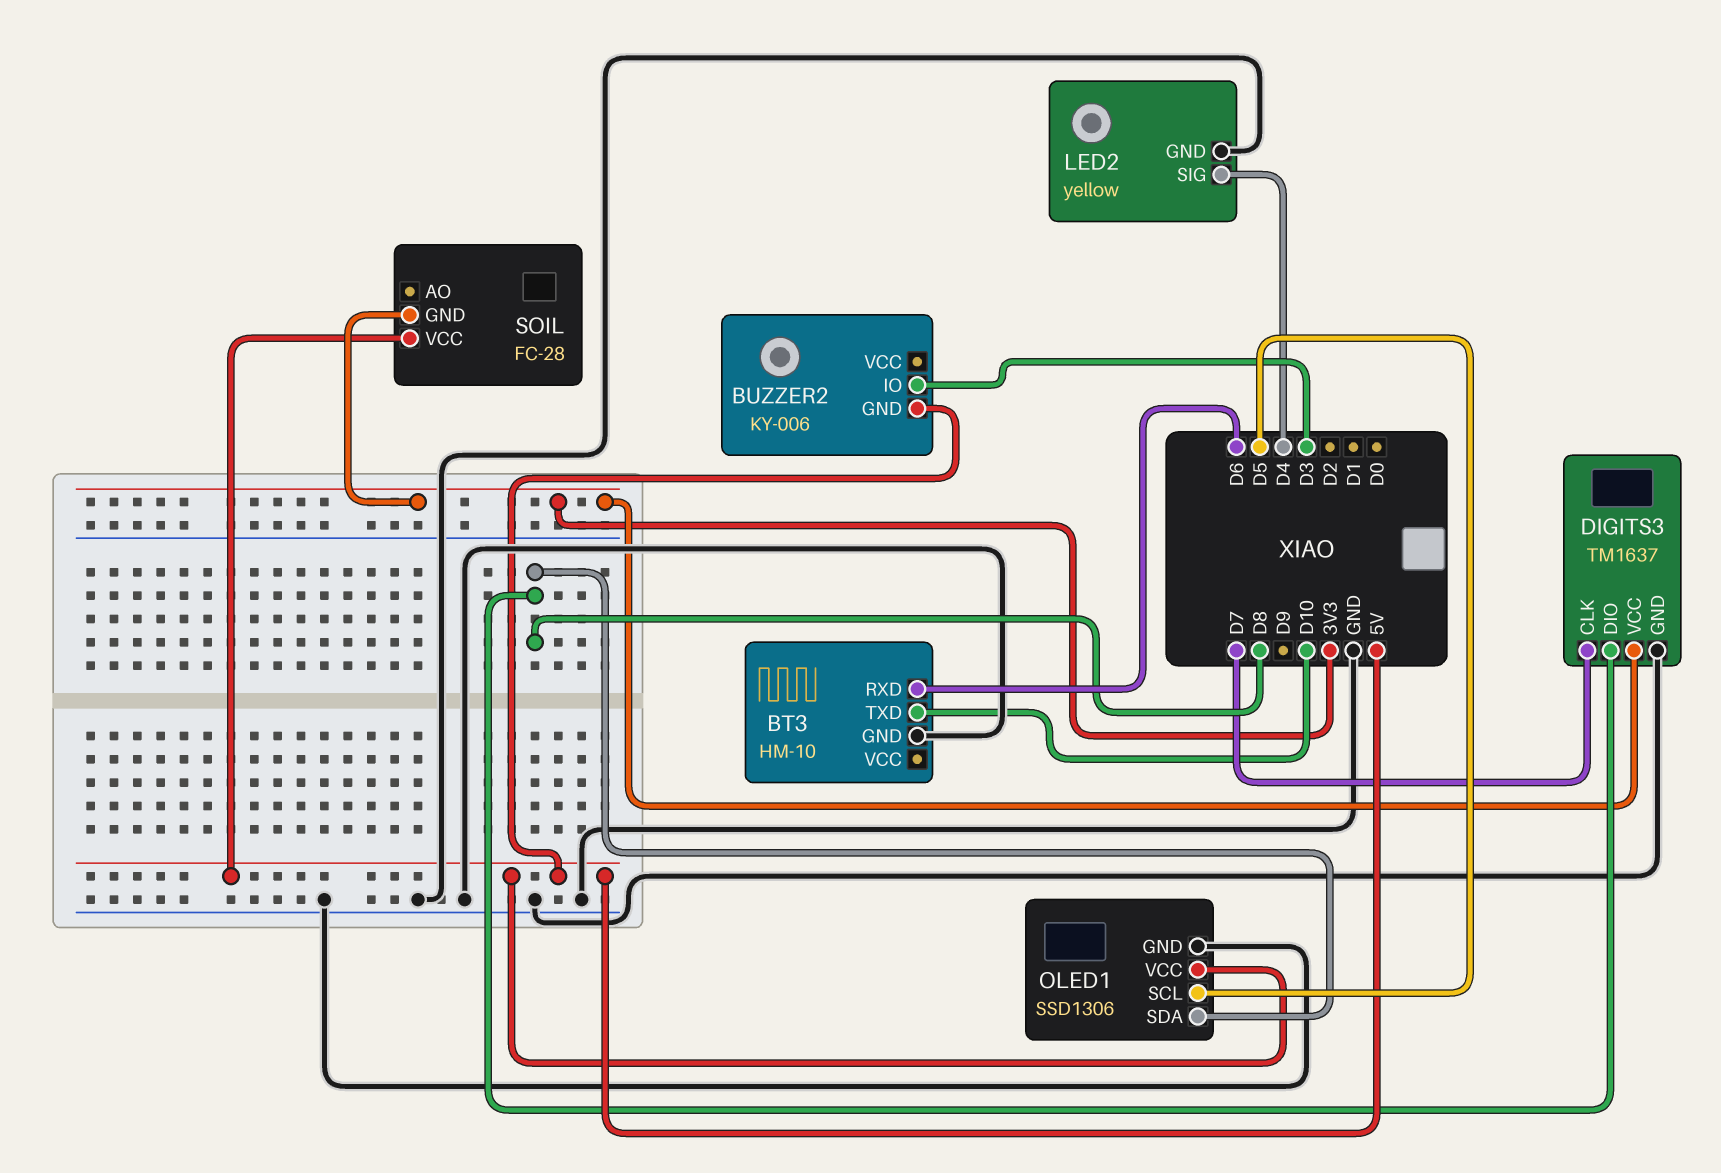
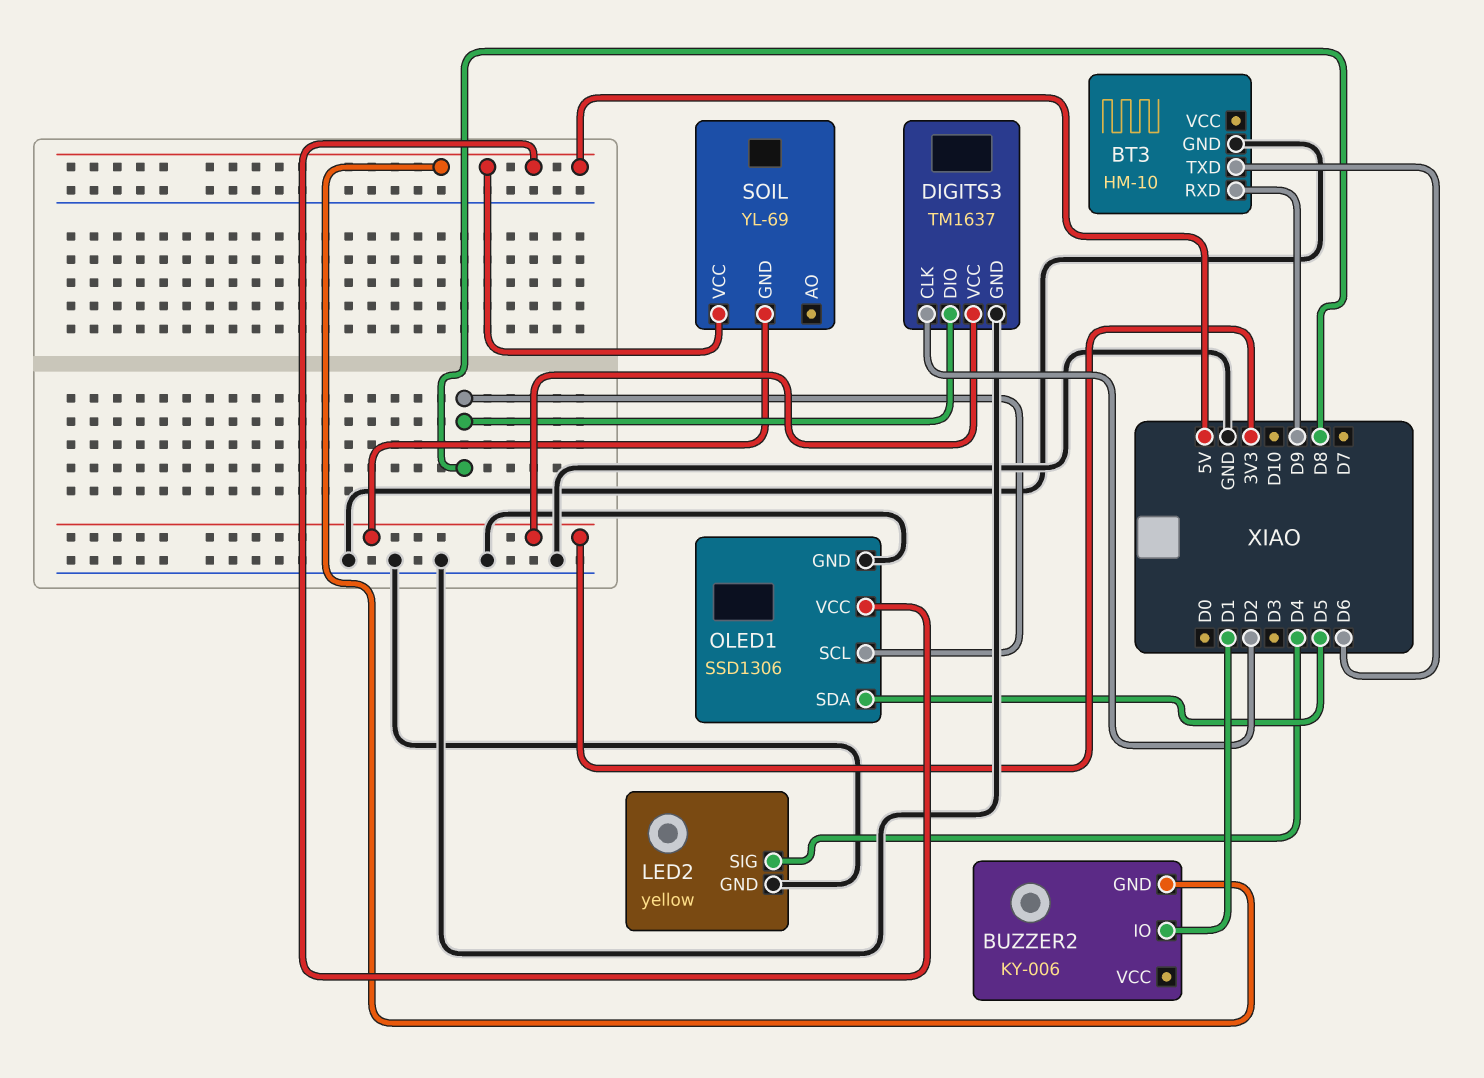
BT3 pin RXD: D6 -> D9
BT3 pin TXD: D10 -> D6
BUZZER2 pin IO: D3 -> D1
DIGITS3 pin CLK: D7 -> D2
OLED1 pin SCL: D5 -> D8
OLED1 pin SDA: D8 -> D5
SOIL: FC-28 -> YL-69

